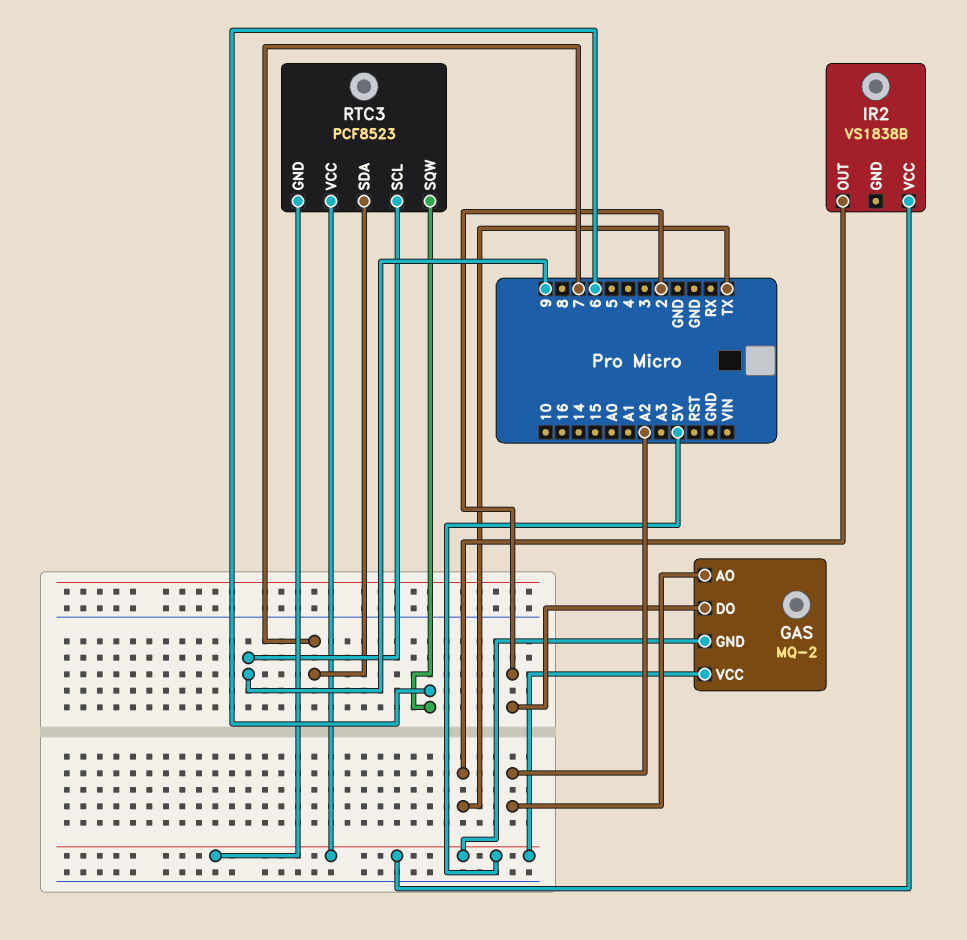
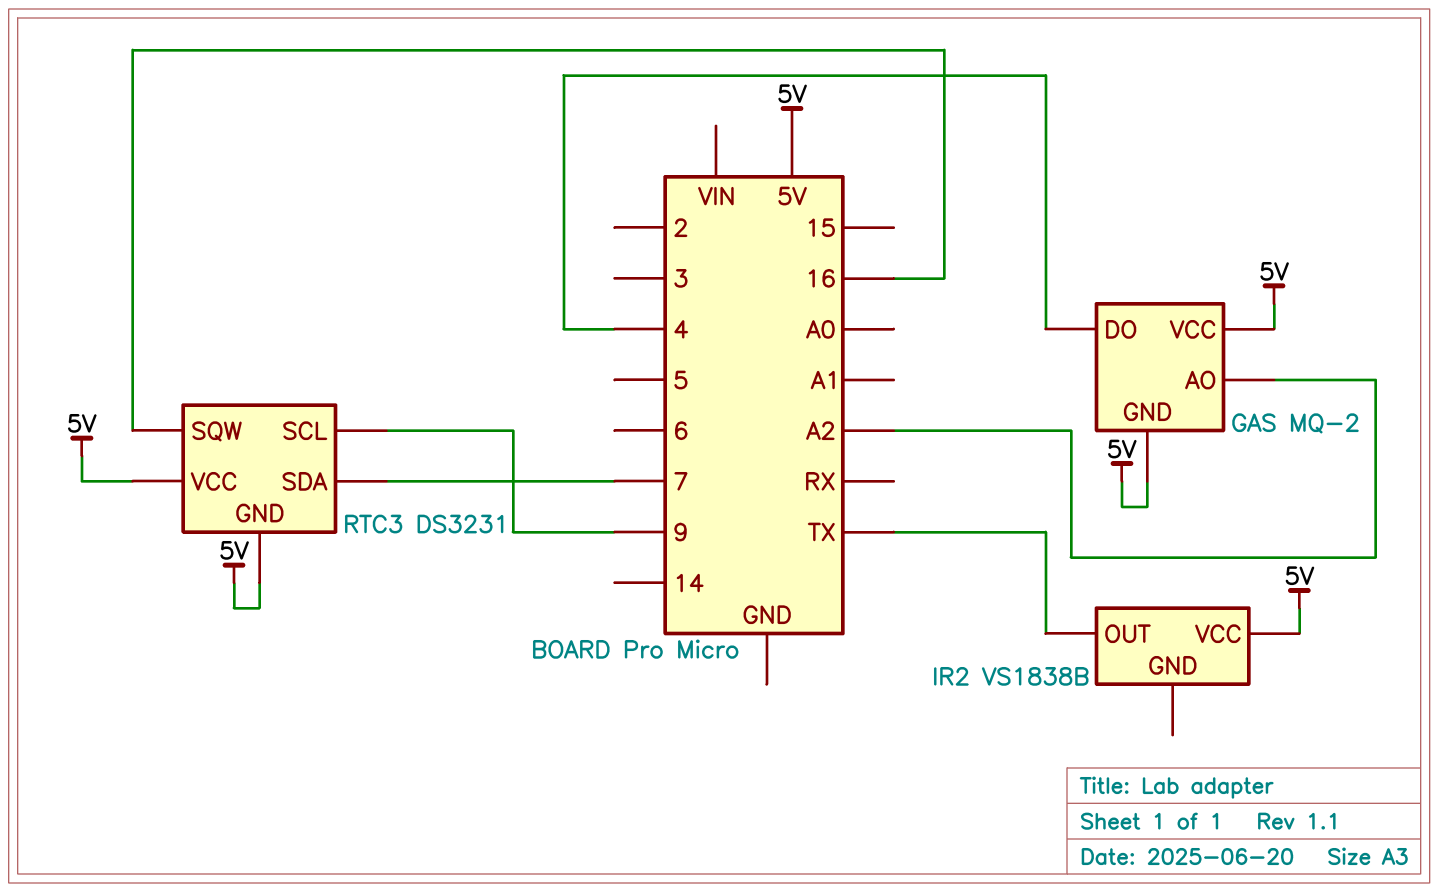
GAS pin DO: 2 -> 4
RTC3: PCF8523 -> DS3231
RTC3 pin SQW: 6 -> 16

